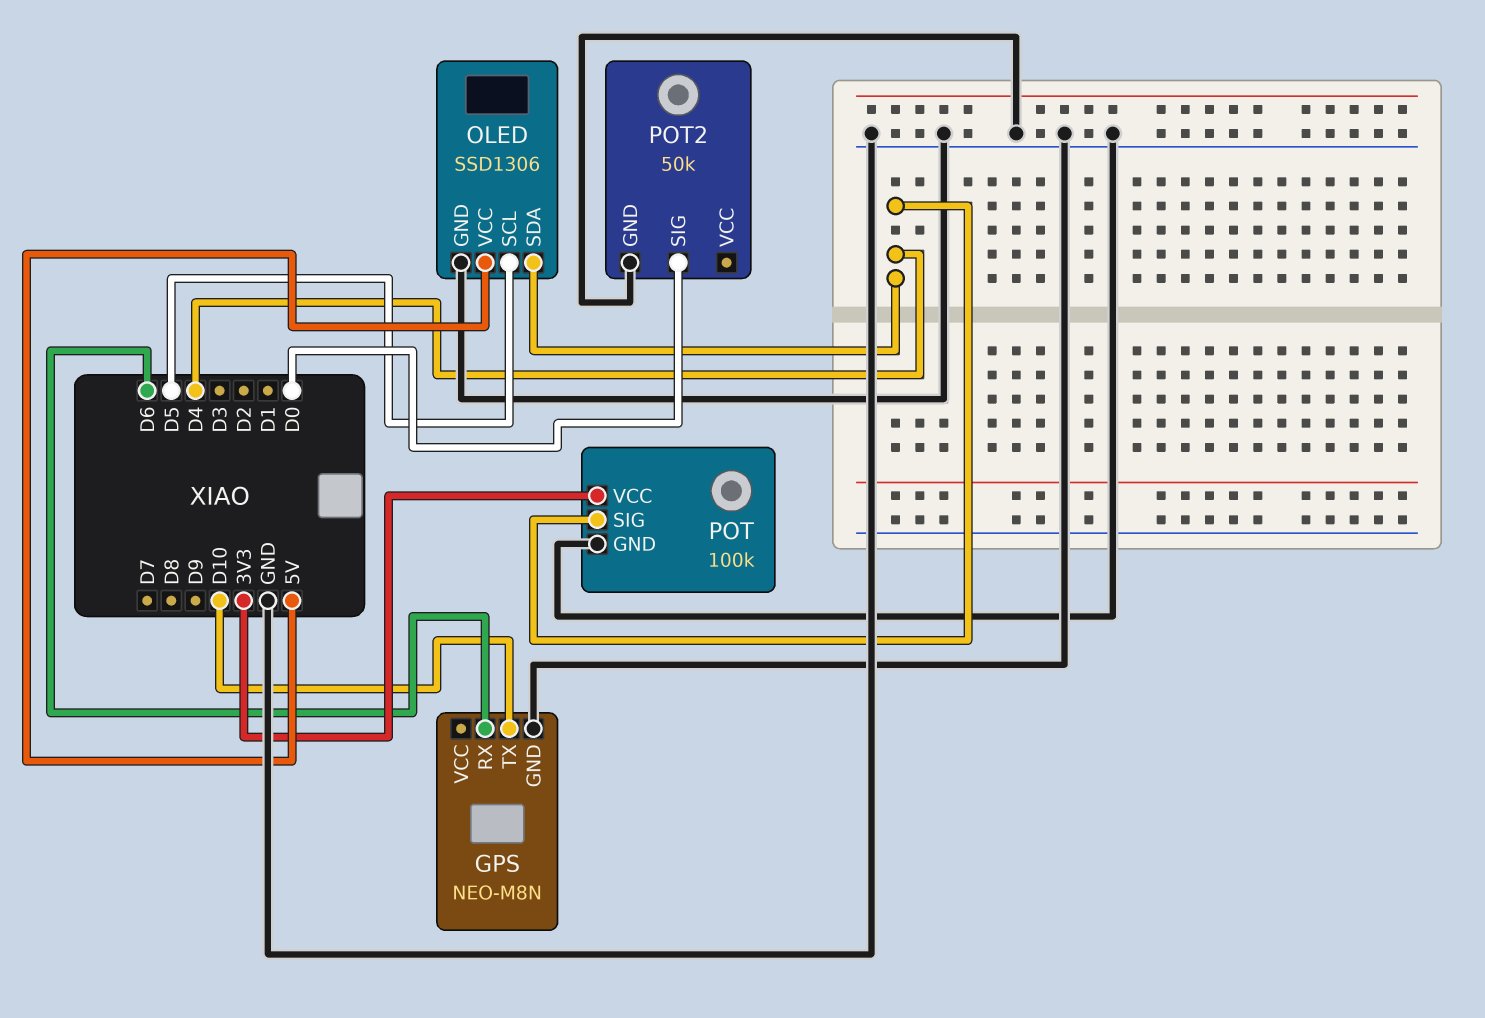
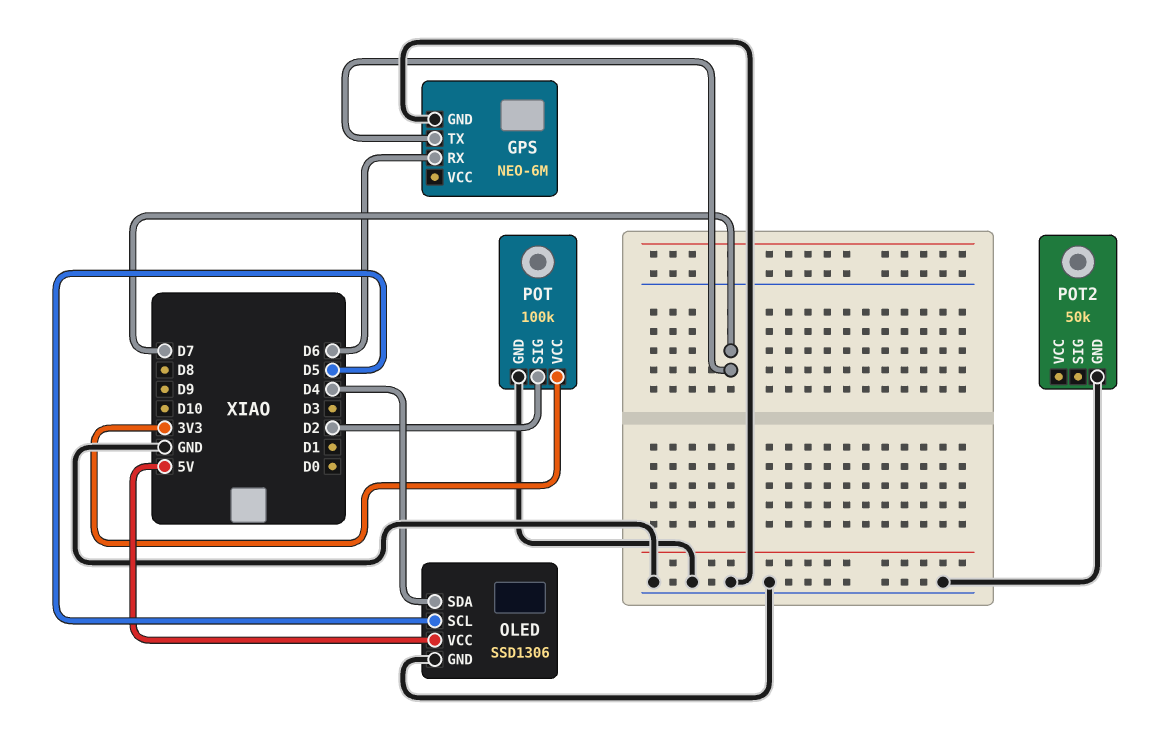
GPS: NEO-M8N -> NEO-6M
GPS pin TX: D10 -> D7
POT pin SIG: D4 -> D2
POT2 pin SIG: D0 -> none

